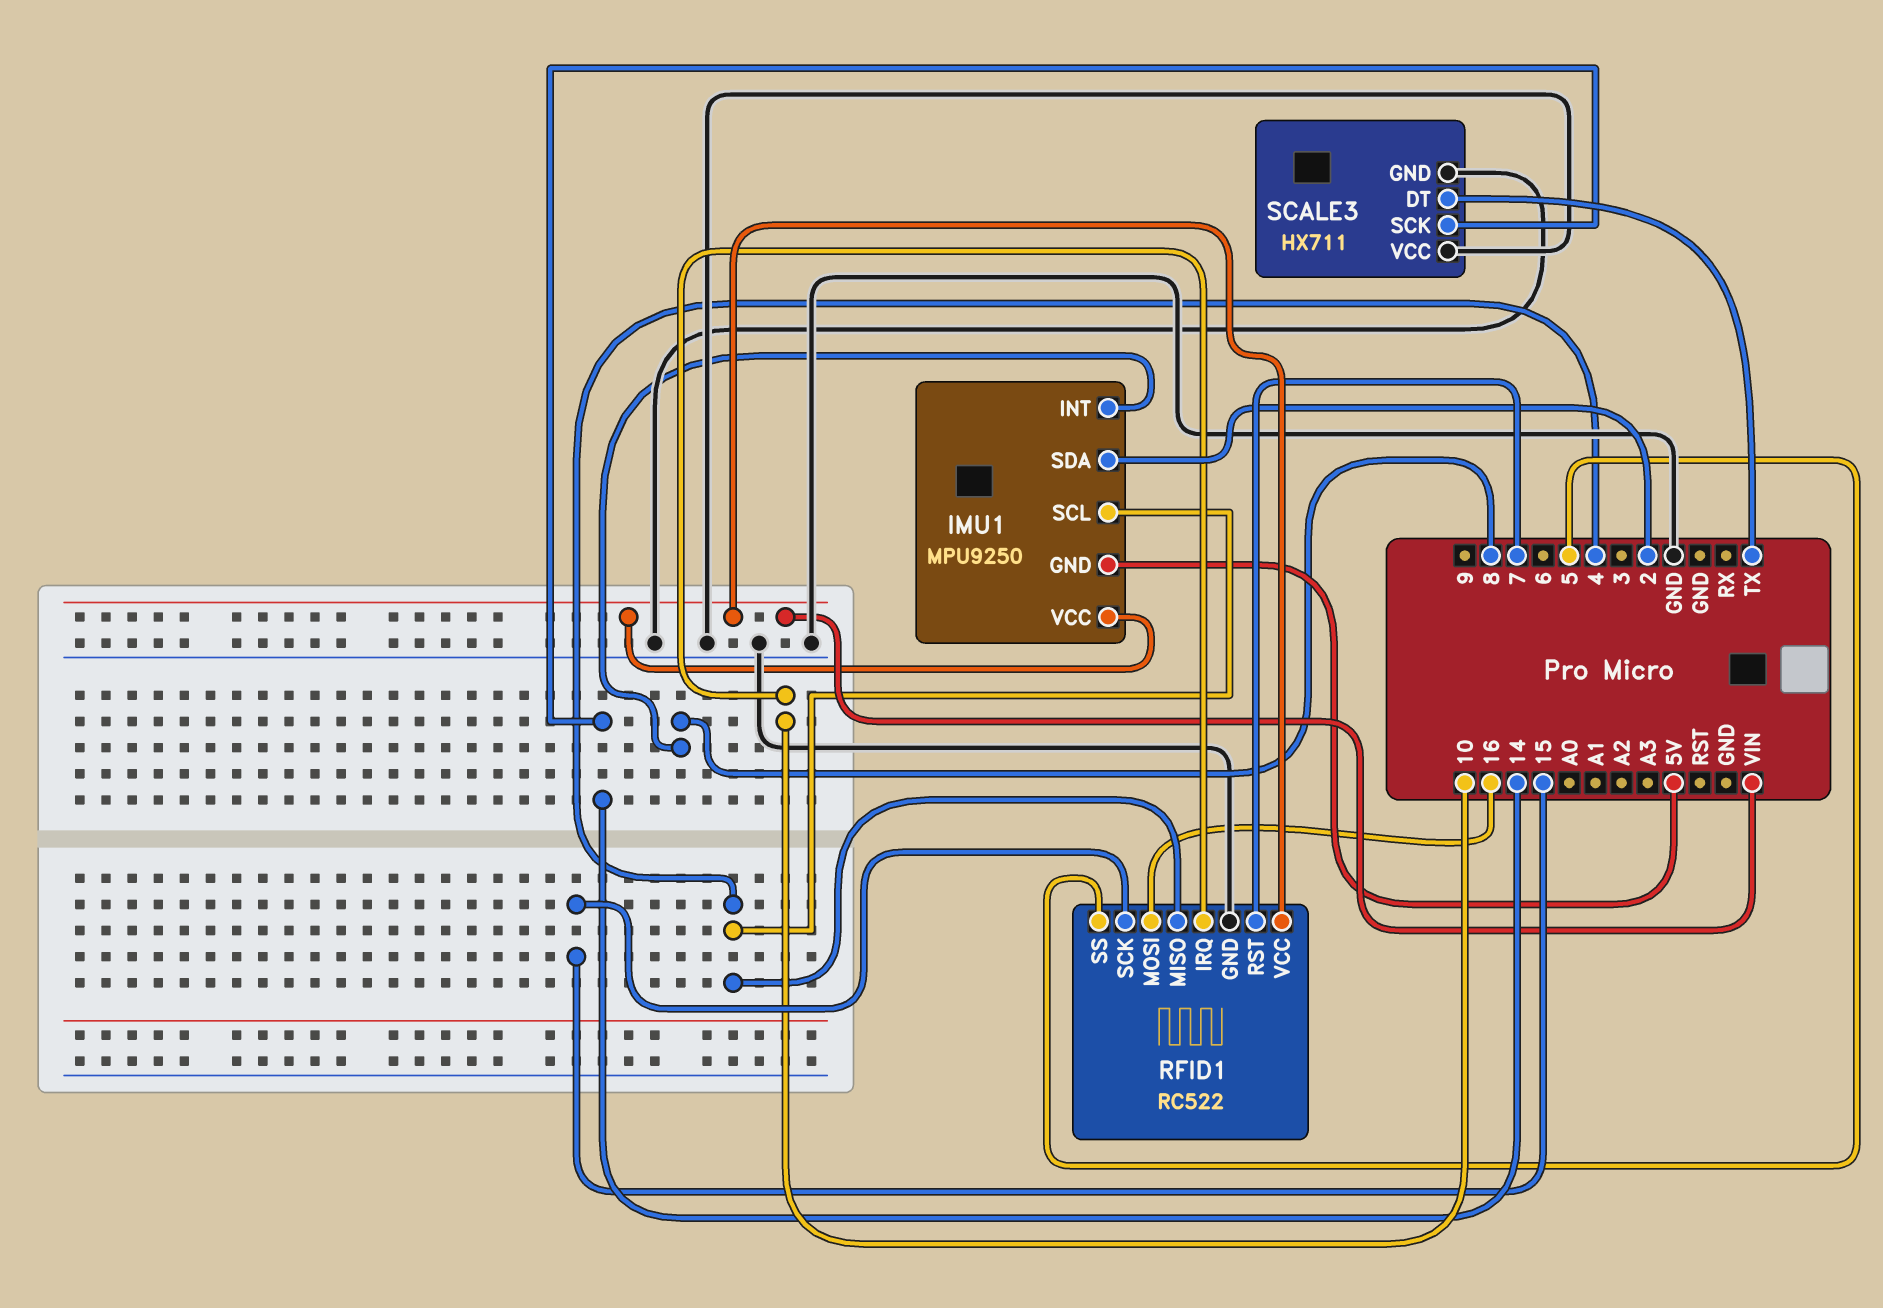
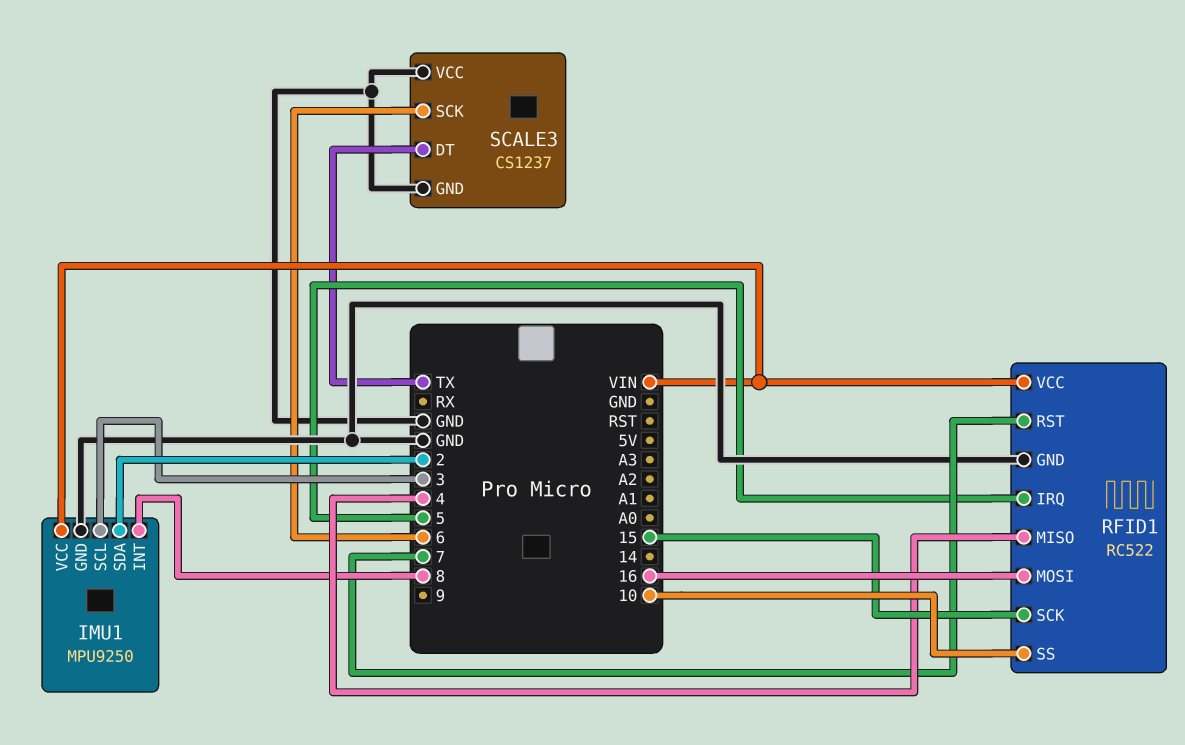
IMU1 pin GND: 5V -> GND
IMU1 pin SCL: 4 -> 3
RFID1 pin IRQ: 10 -> 5
RFID1 pin SS: 5 -> 10
SCALE3: HX711 -> CS1237
SCALE3 pin SCK: 14 -> 6

